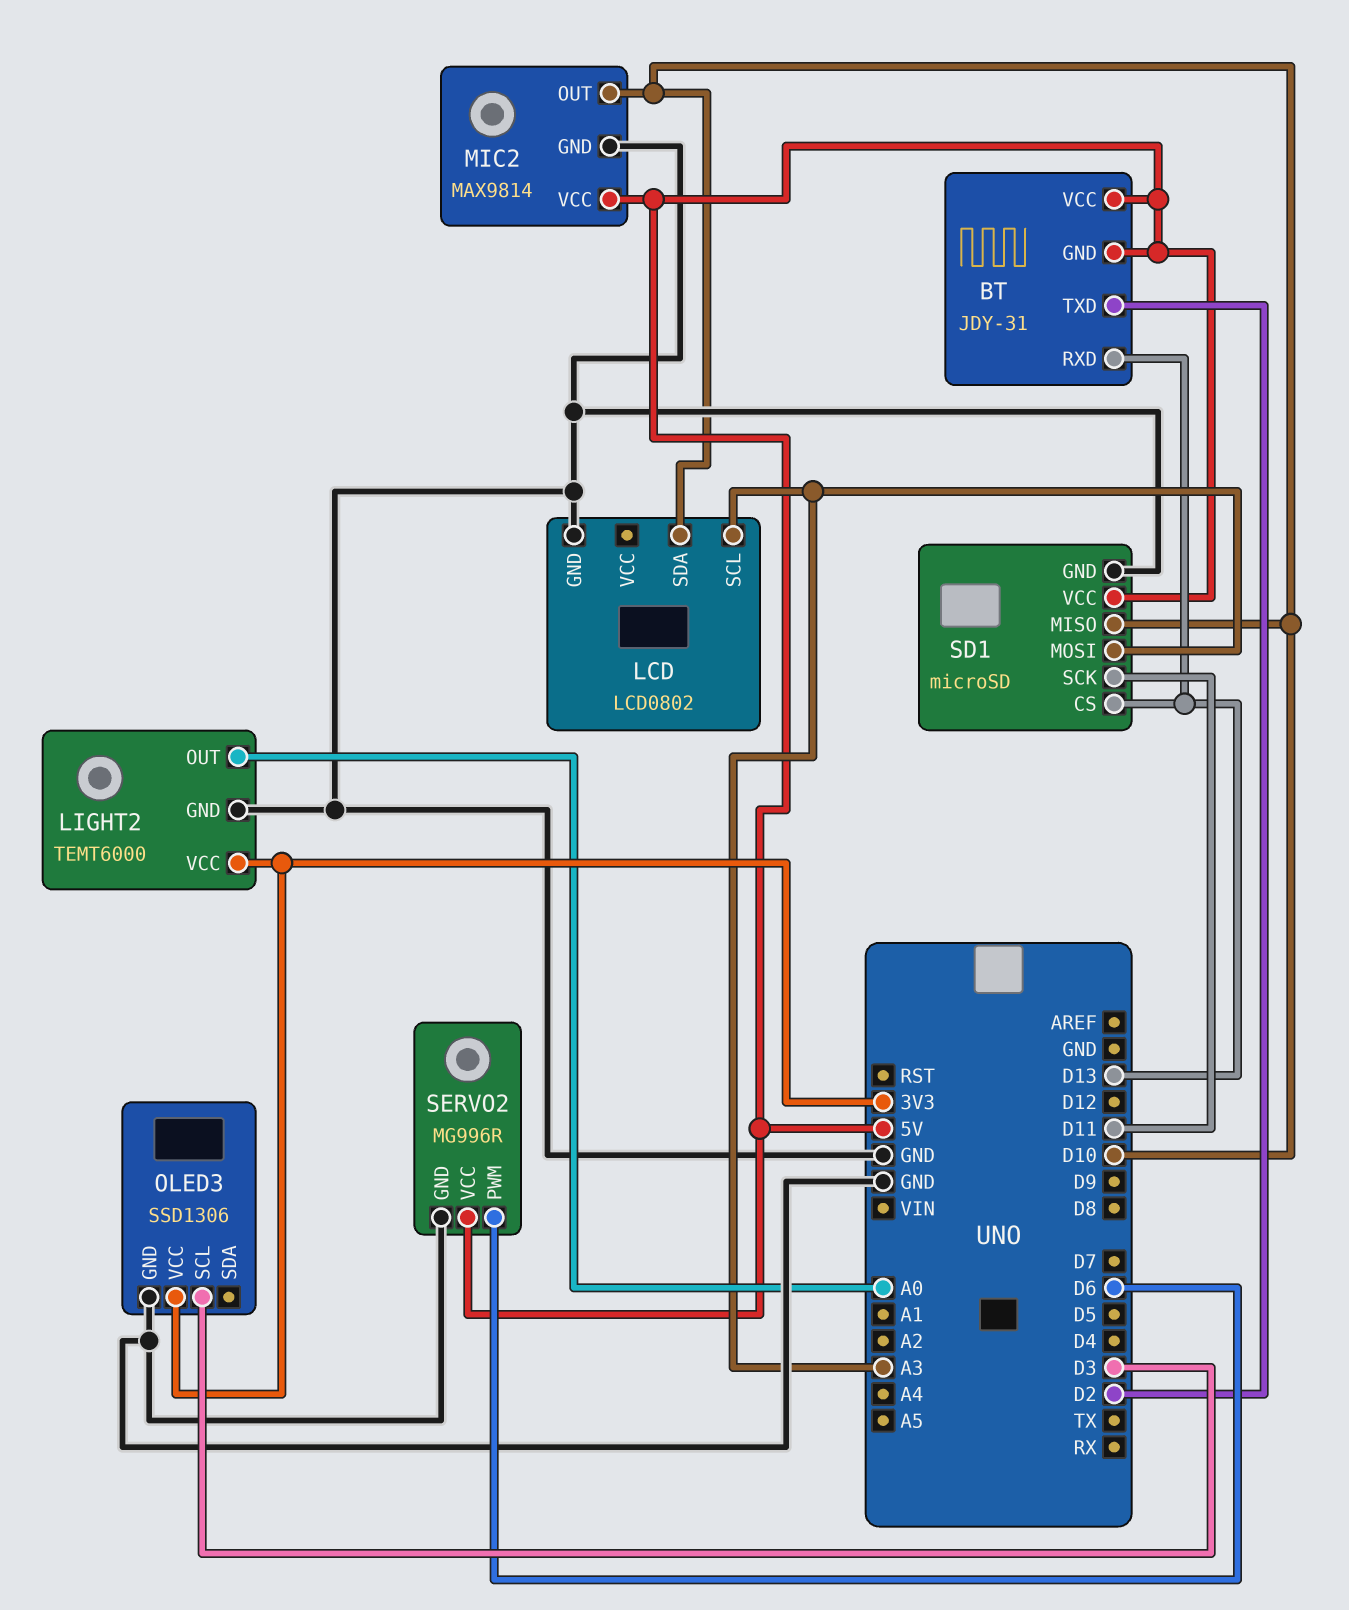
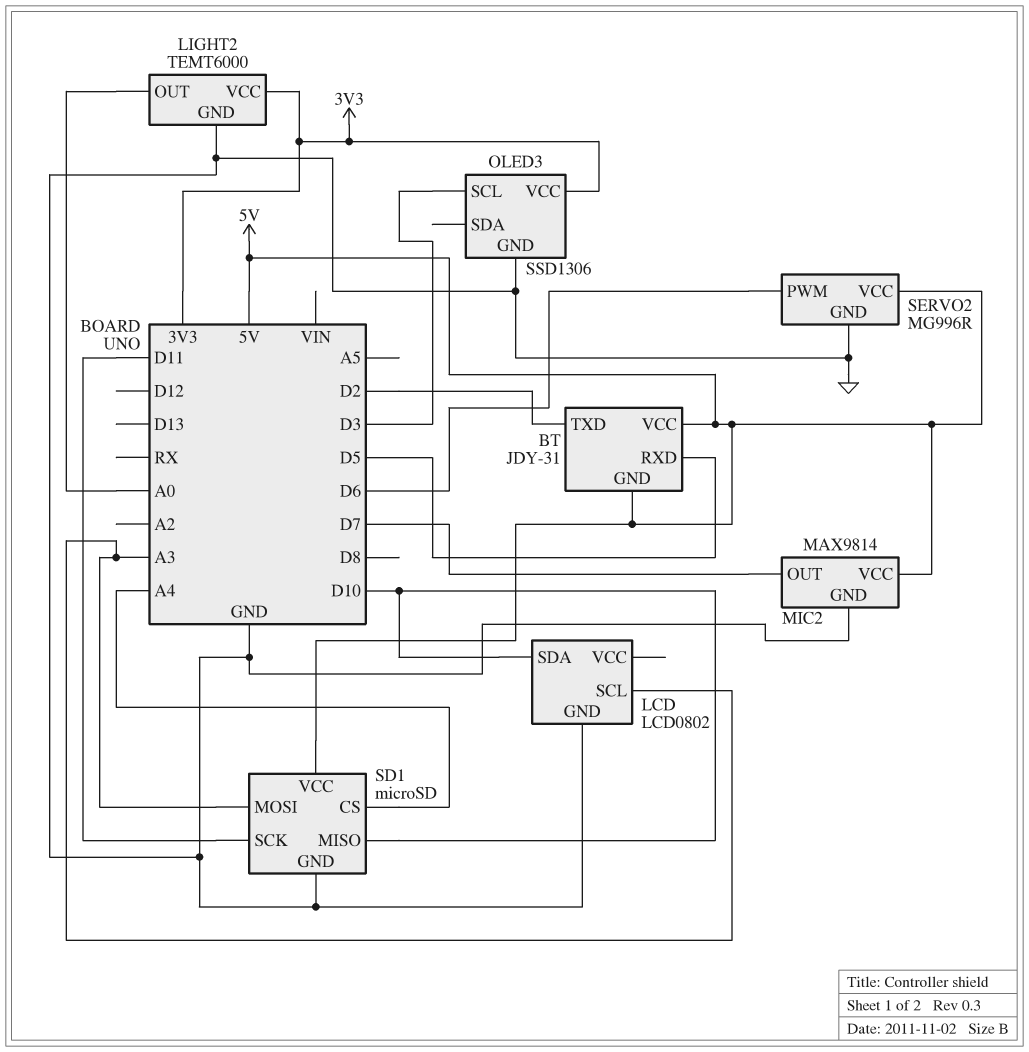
BT pin RXD: D13 -> D5
MIC2 pin OUT: D10 -> D7
SD1 pin CS: D13 -> A4

